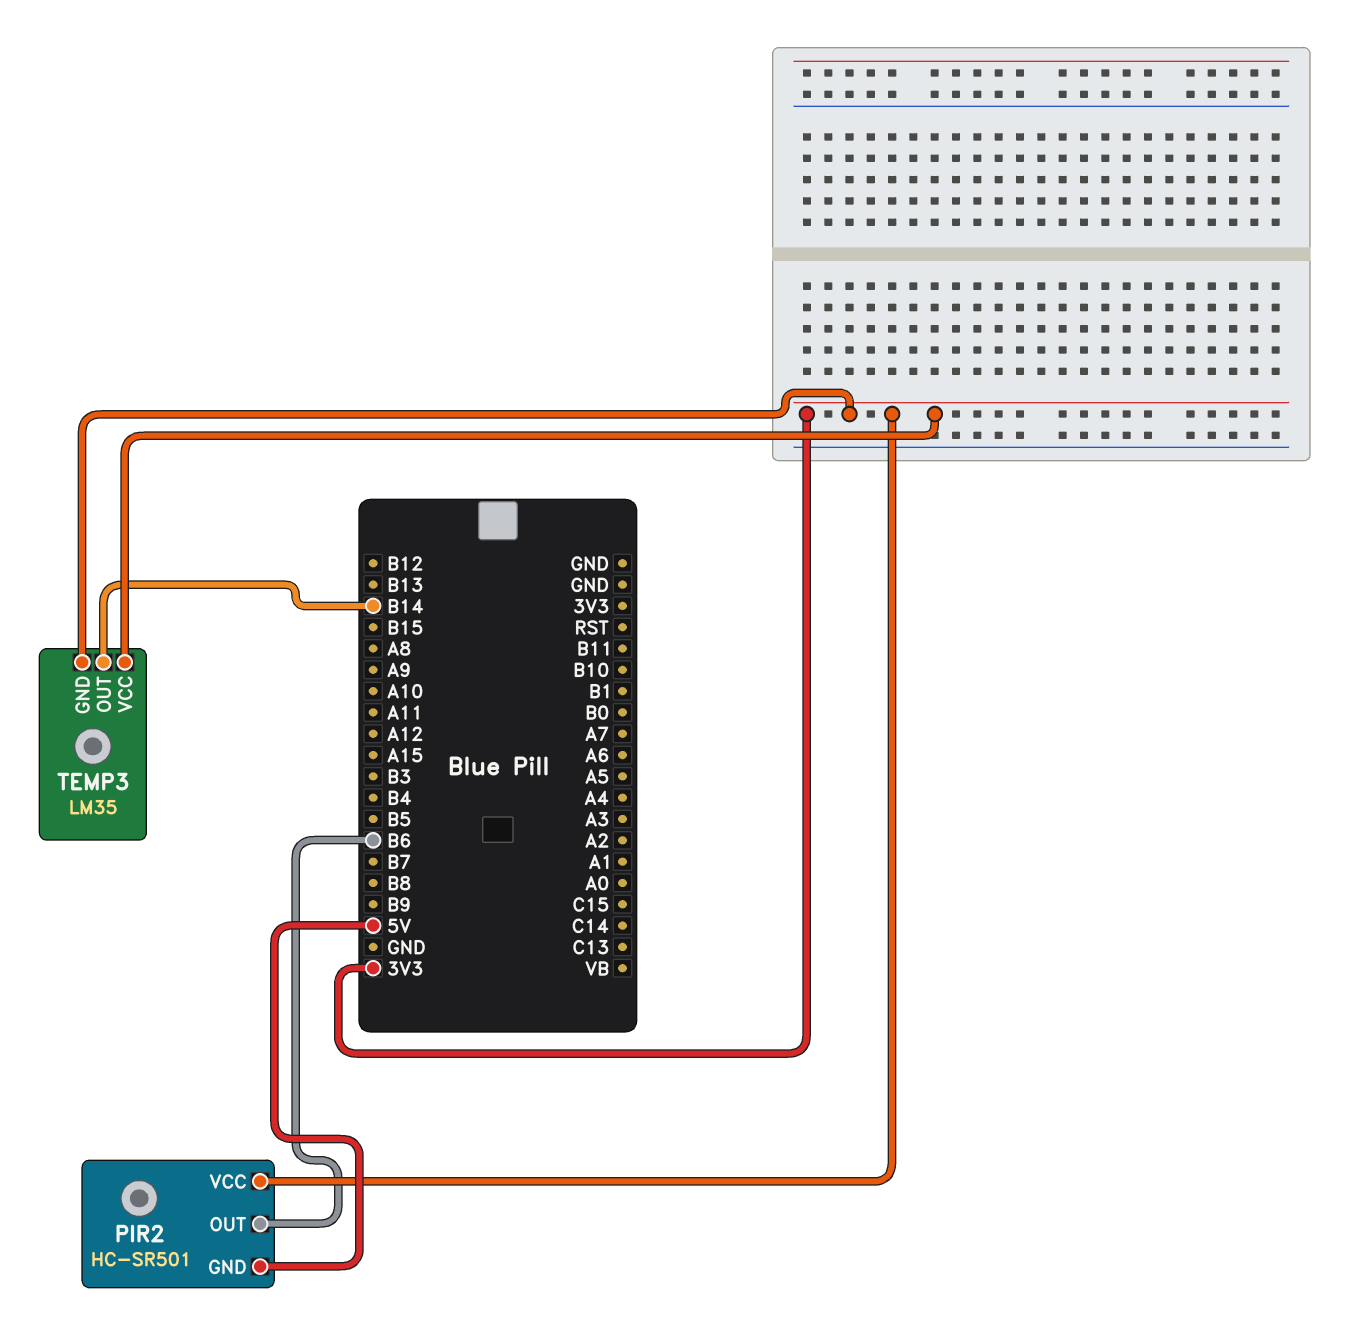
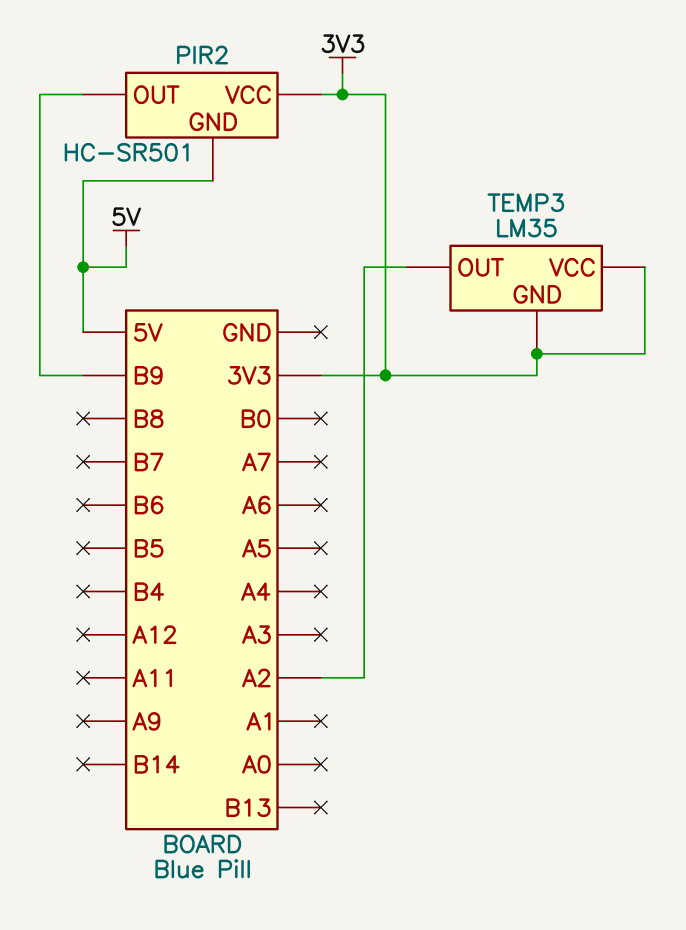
PIR2 pin OUT: B6 -> B9
TEMP3 pin OUT: B14 -> A2

